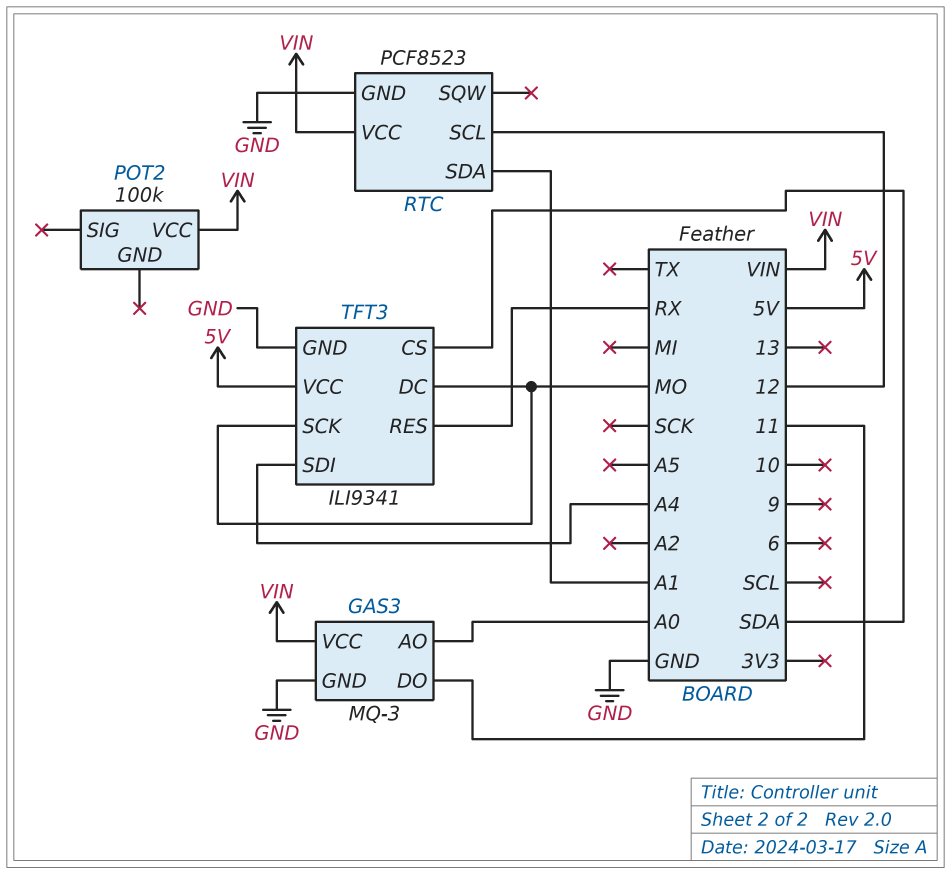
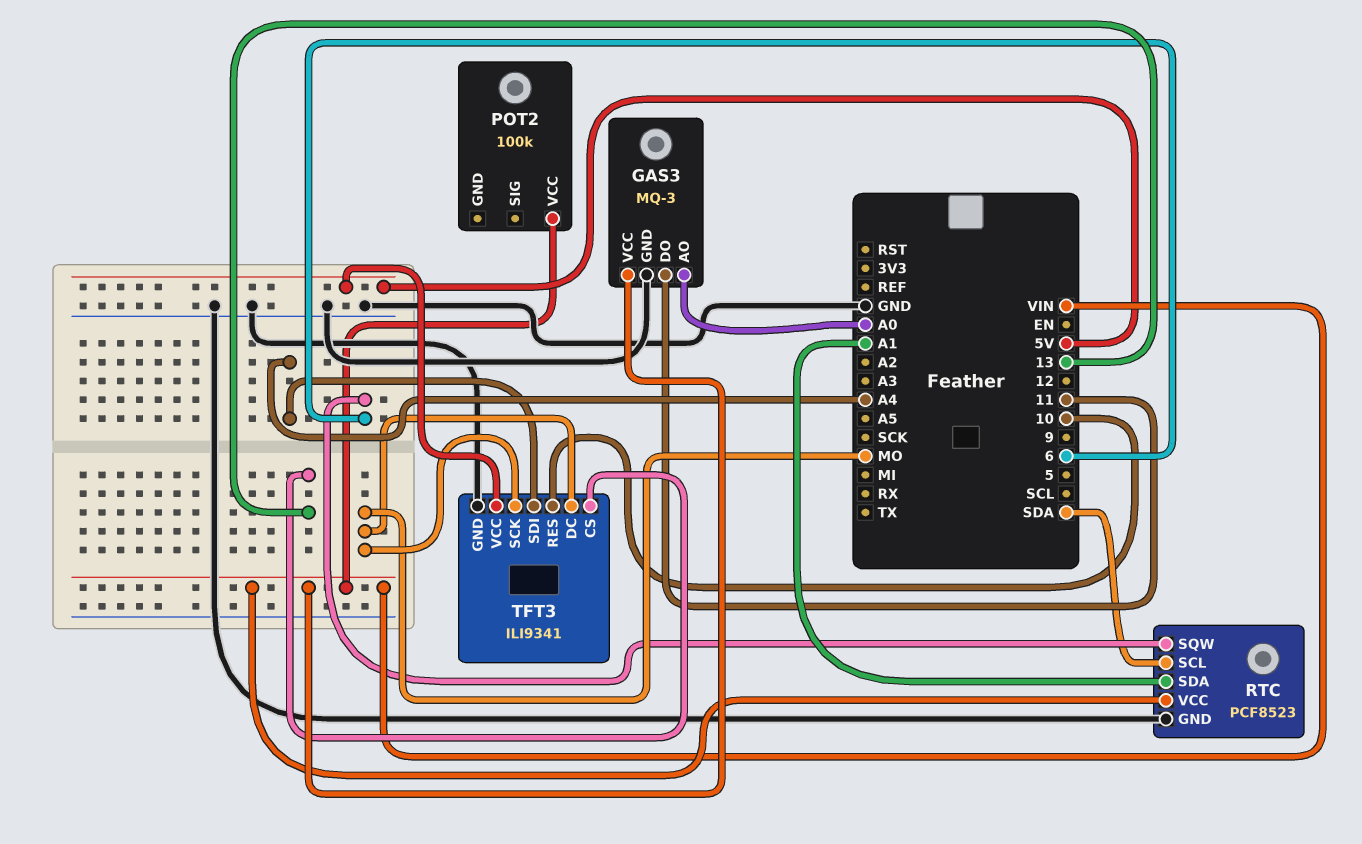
RTC pin SCL: 12 -> SDA
RTC pin SQW: none -> 6
TFT3 pin CS: SDA -> 13
TFT3 pin RES: RX -> 10

